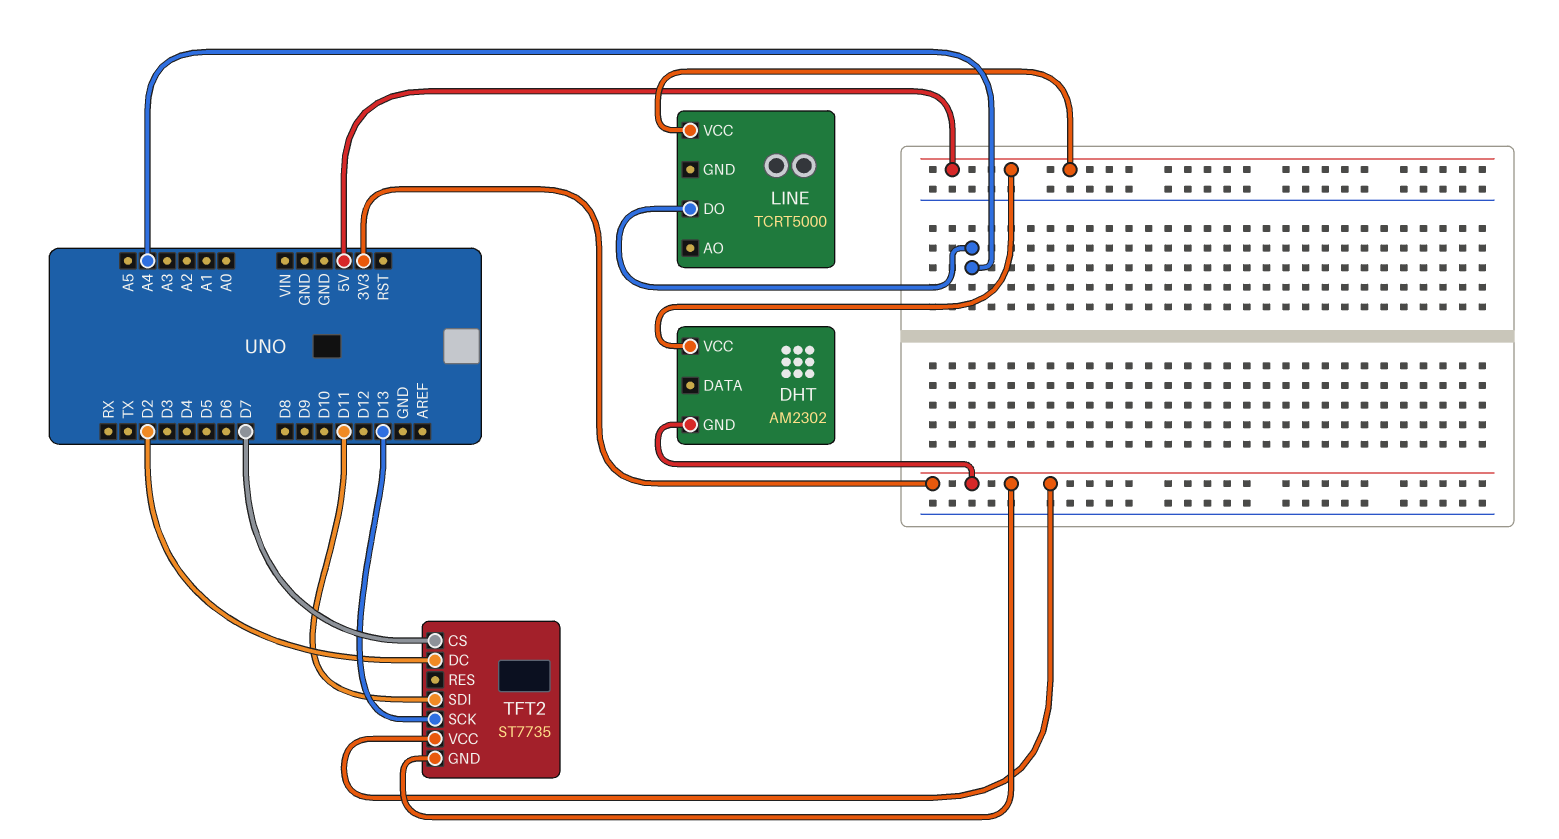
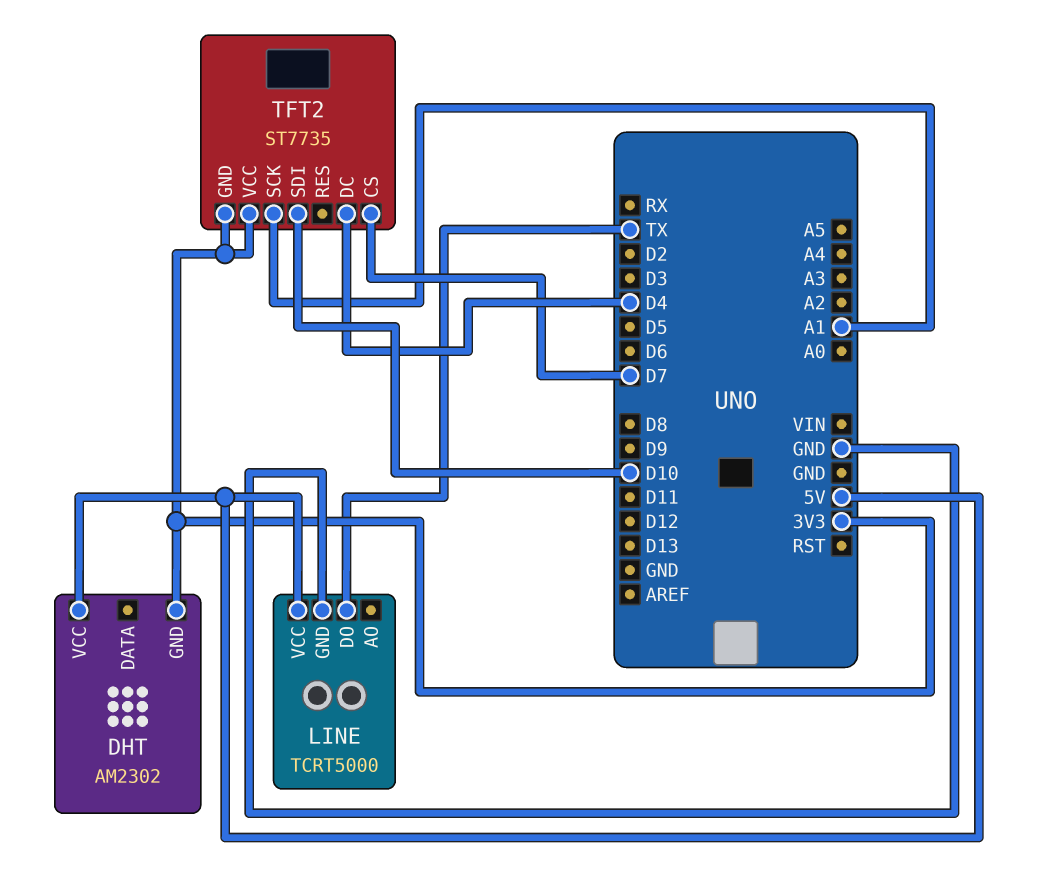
LINE pin DO: A4 -> TX
LINE pin GND: none -> GND
TFT2 pin DC: D2 -> D4
TFT2 pin SCK: D13 -> A1
TFT2 pin SDI: D11 -> D10

